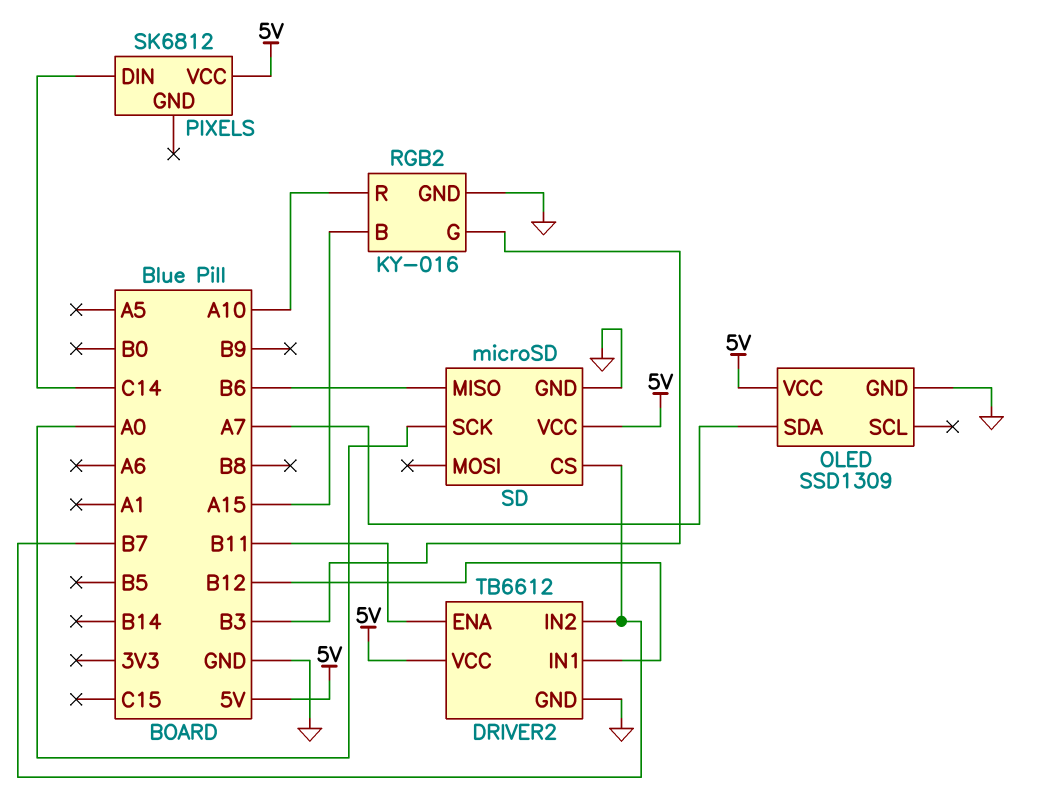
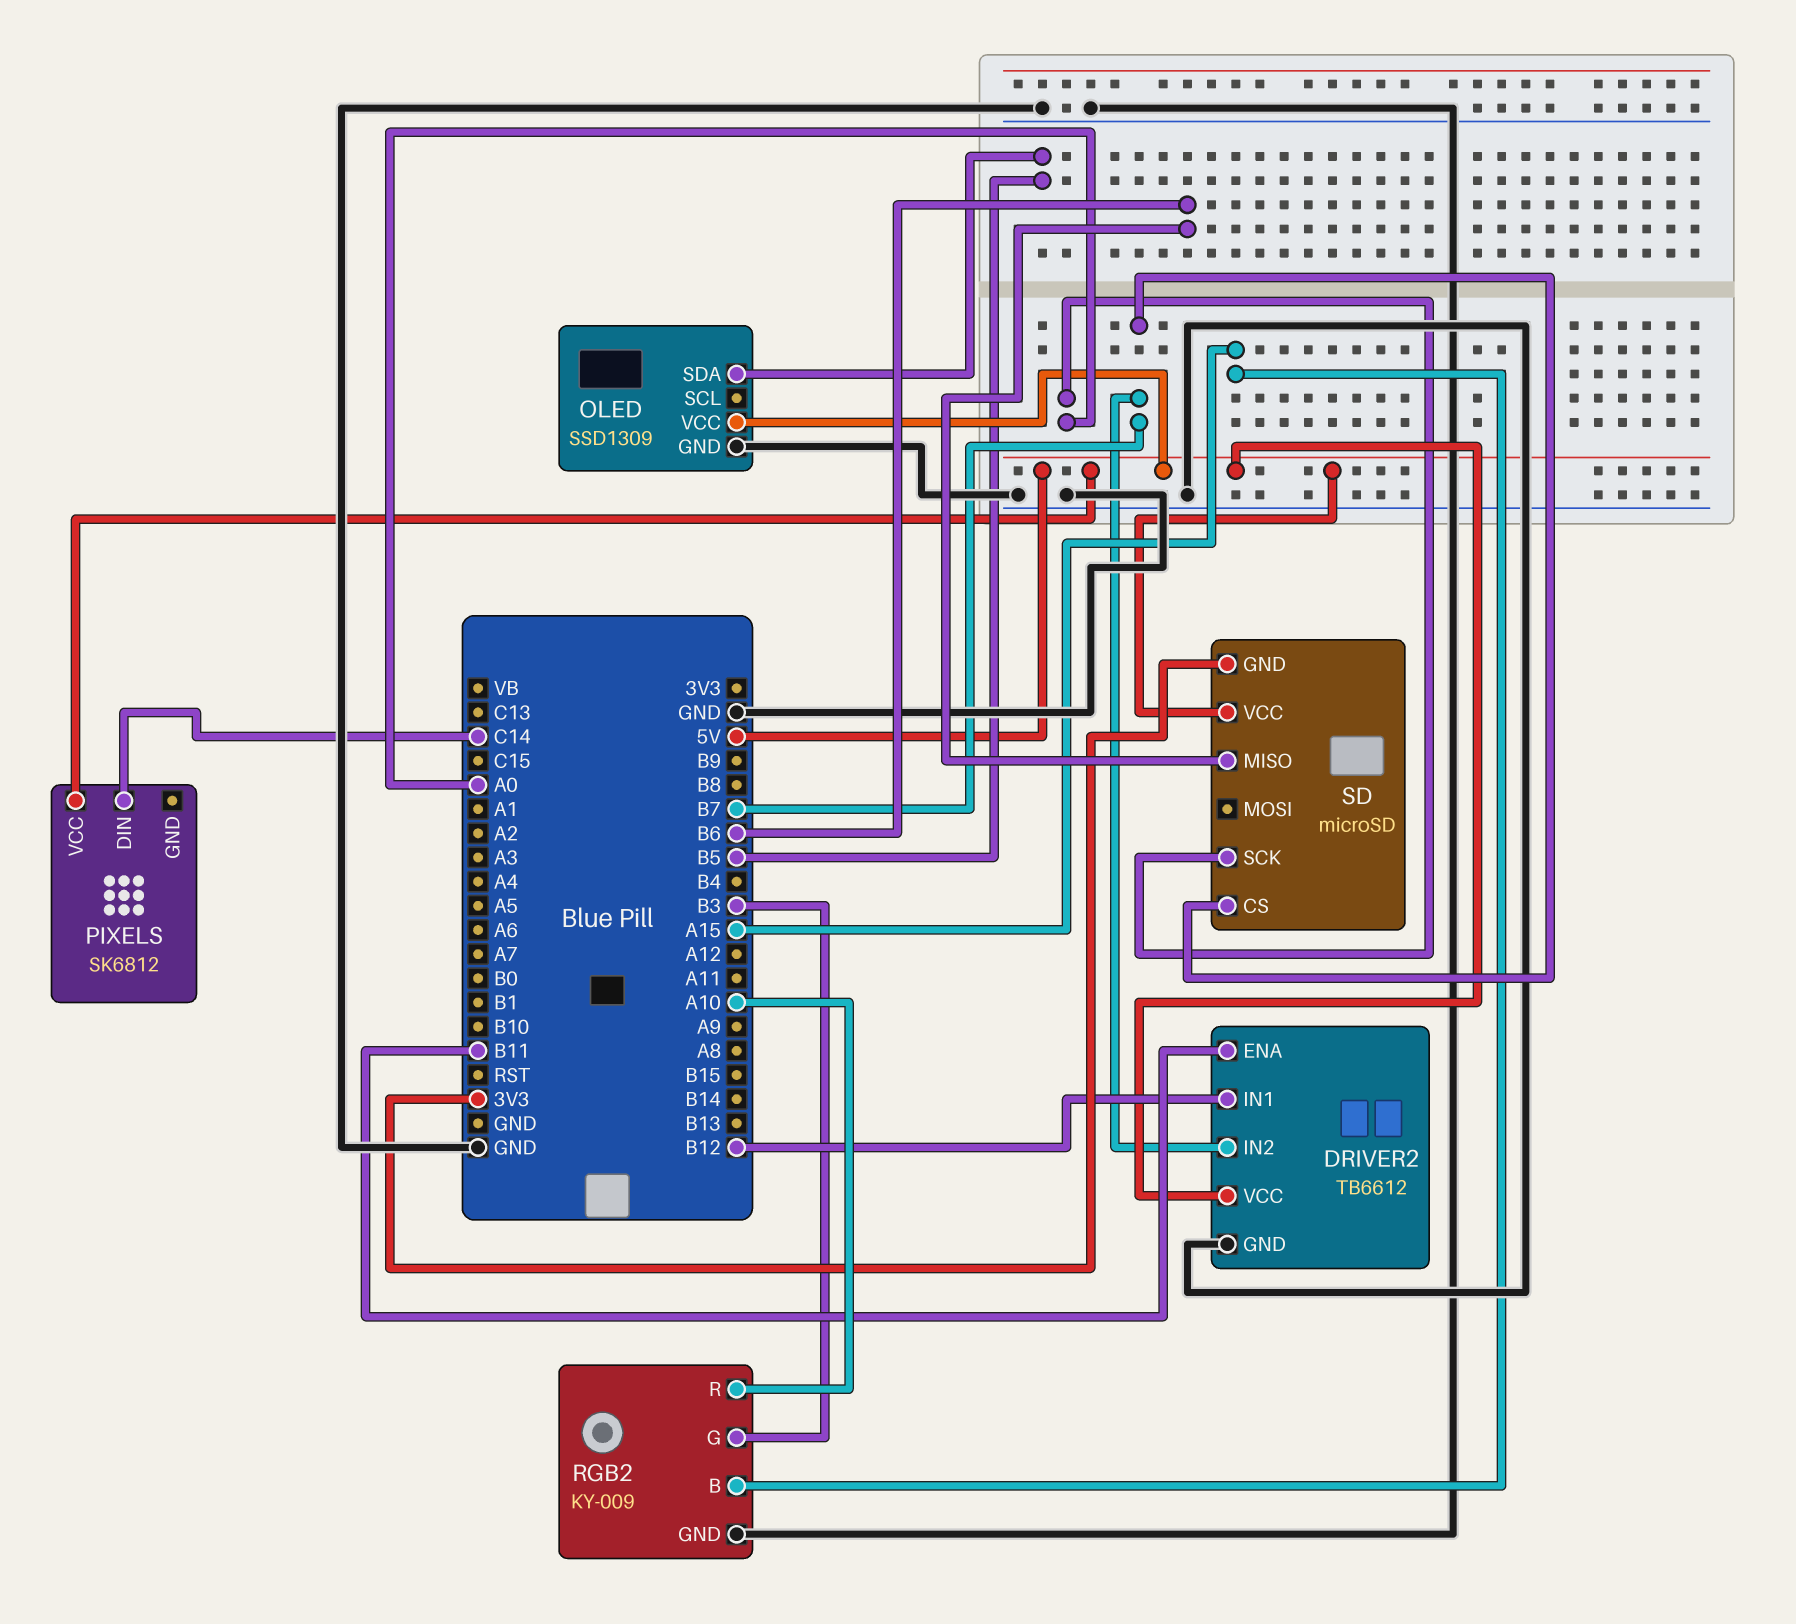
OLED pin SDA: A7 -> B5
RGB2: KY-016 -> KY-009
SD pin GND: GND -> 3V3

